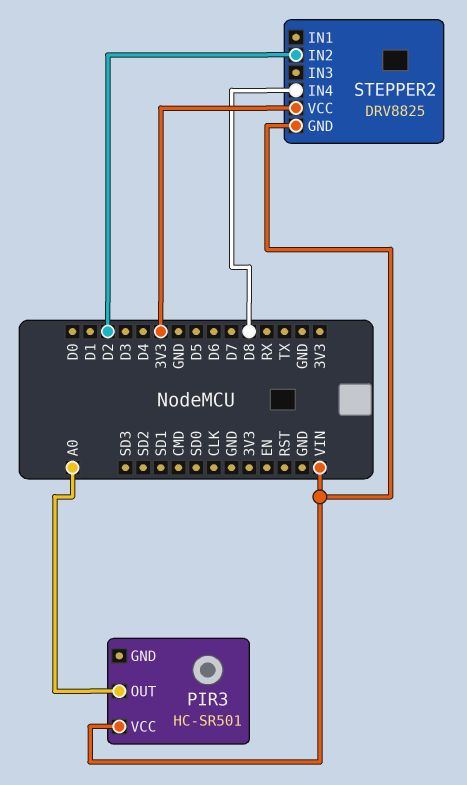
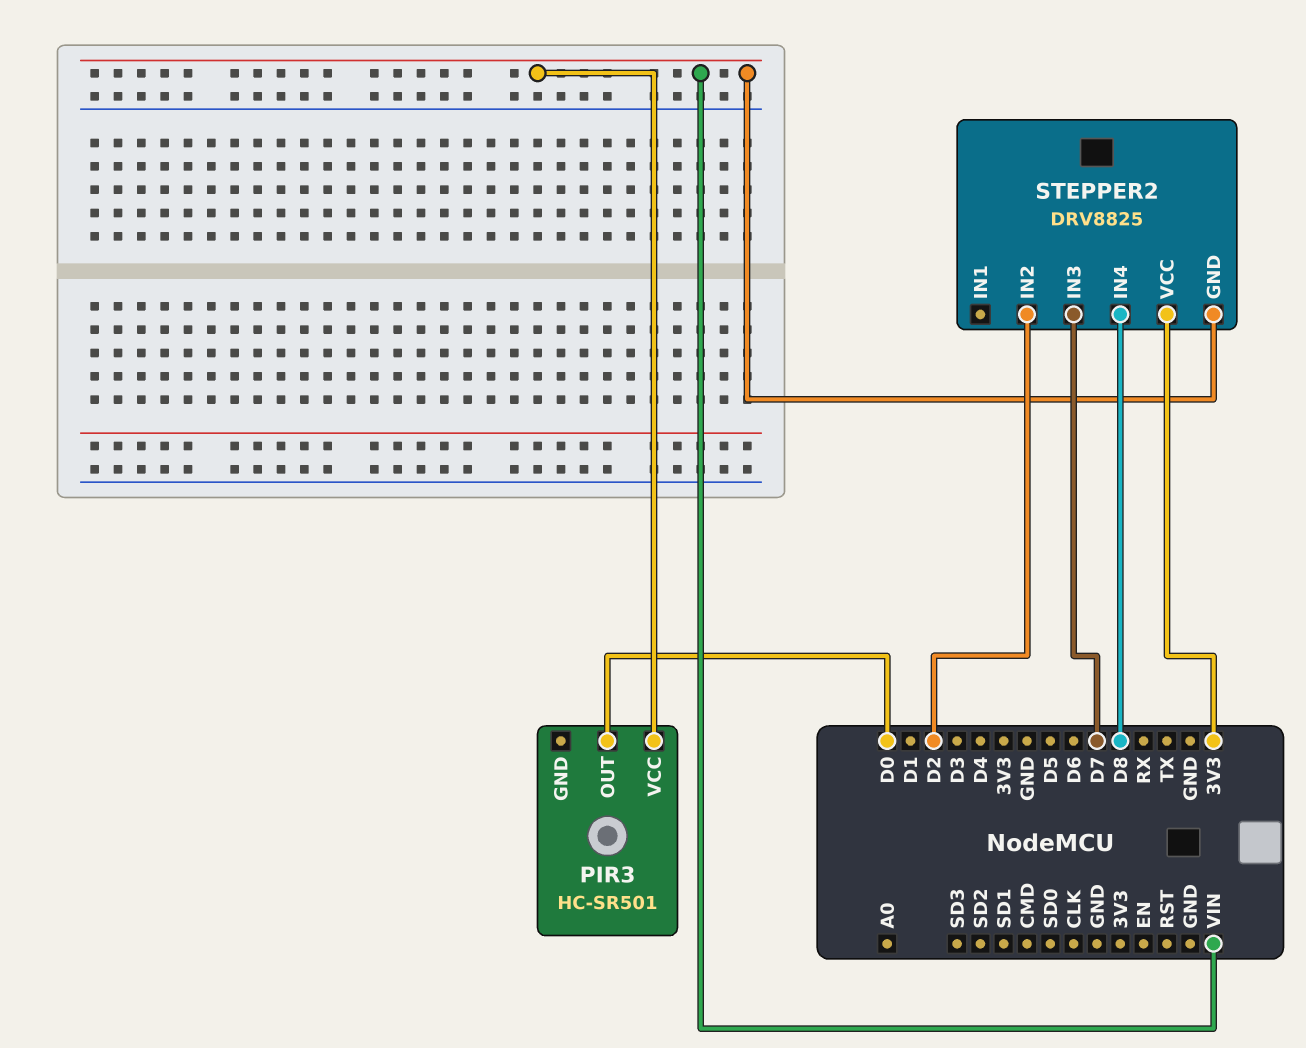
PIR3 pin OUT: A0 -> D0
STEPPER2 pin IN3: none -> D7

